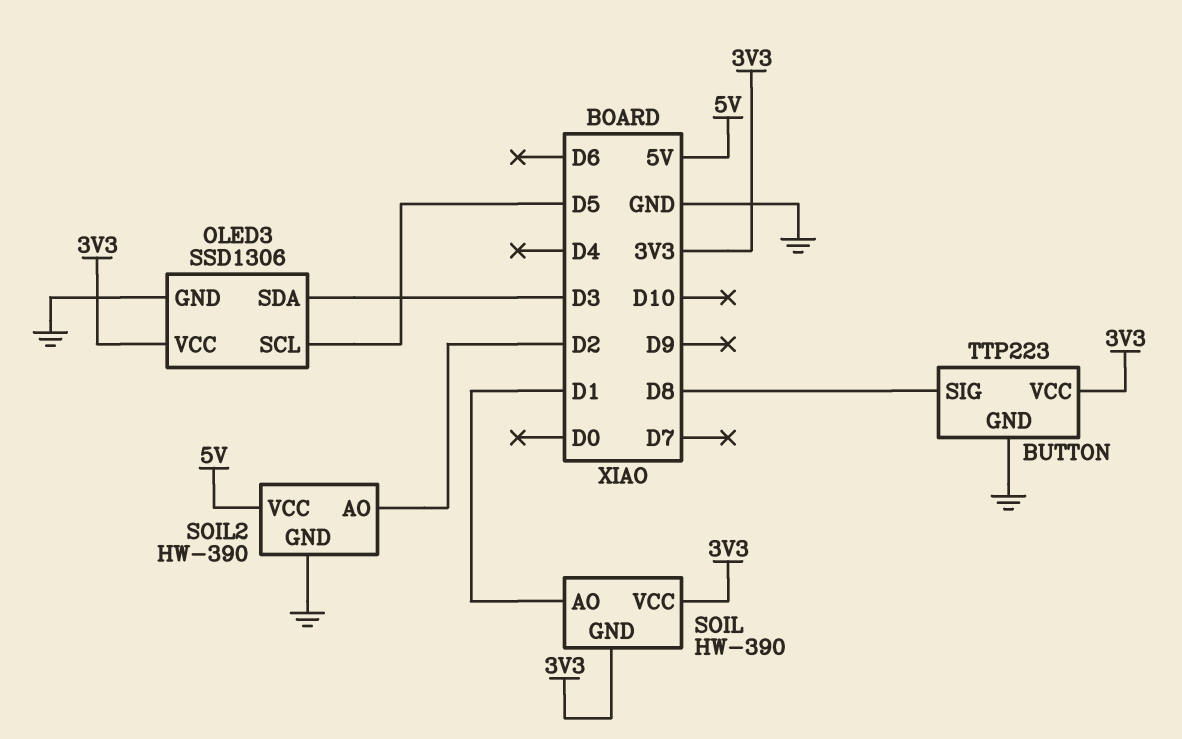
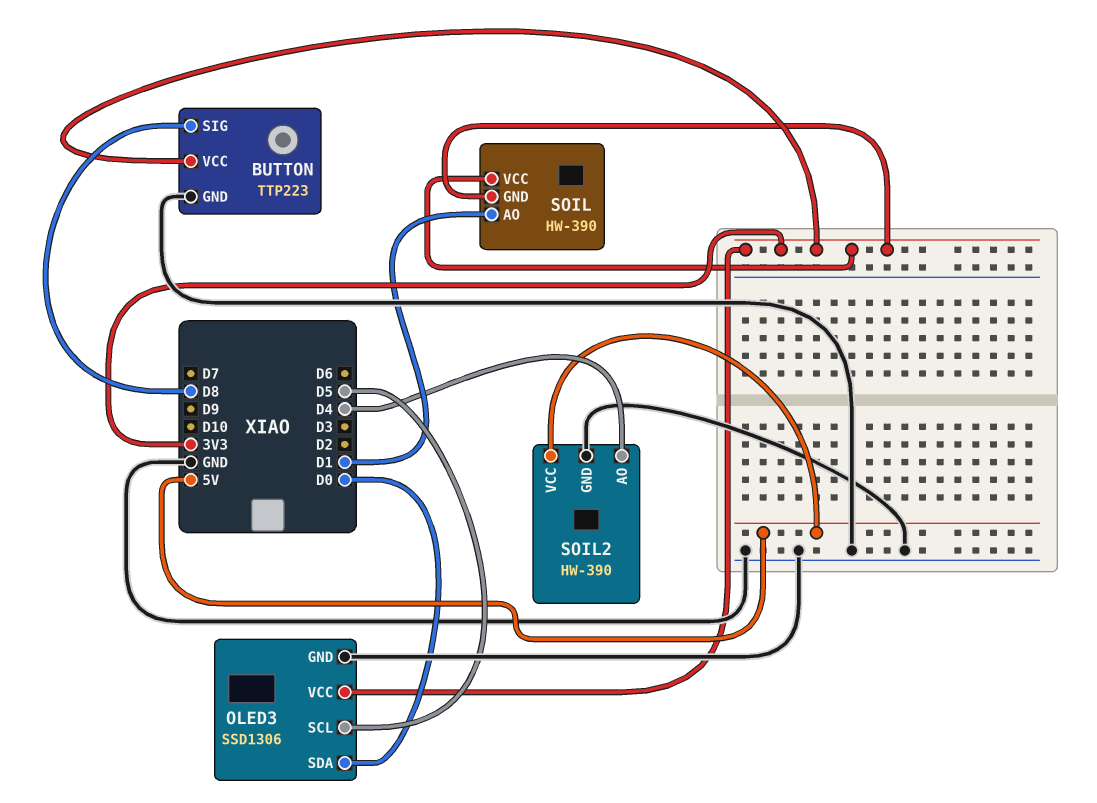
OLED3 pin SDA: D3 -> D0
SOIL2 pin AO: D2 -> D4

